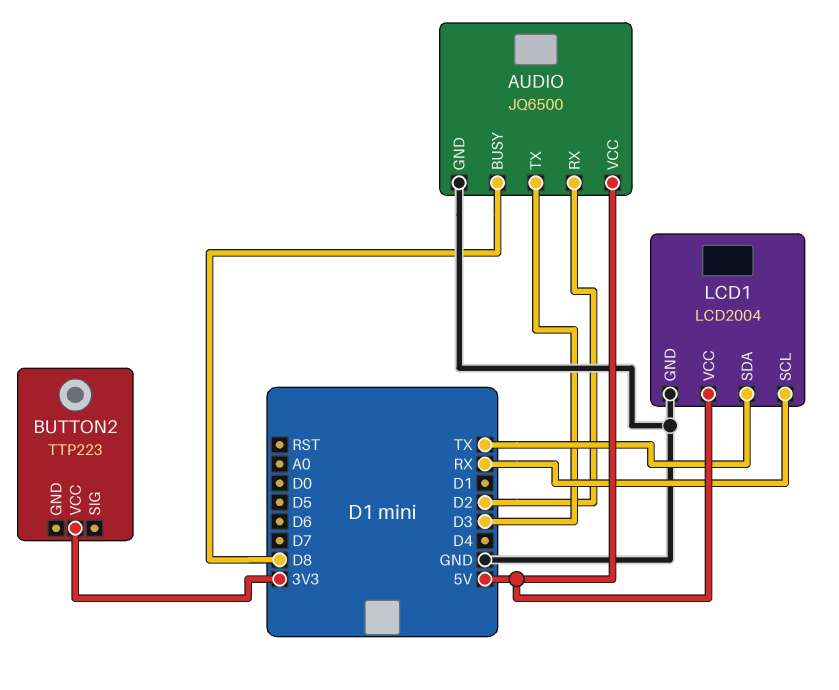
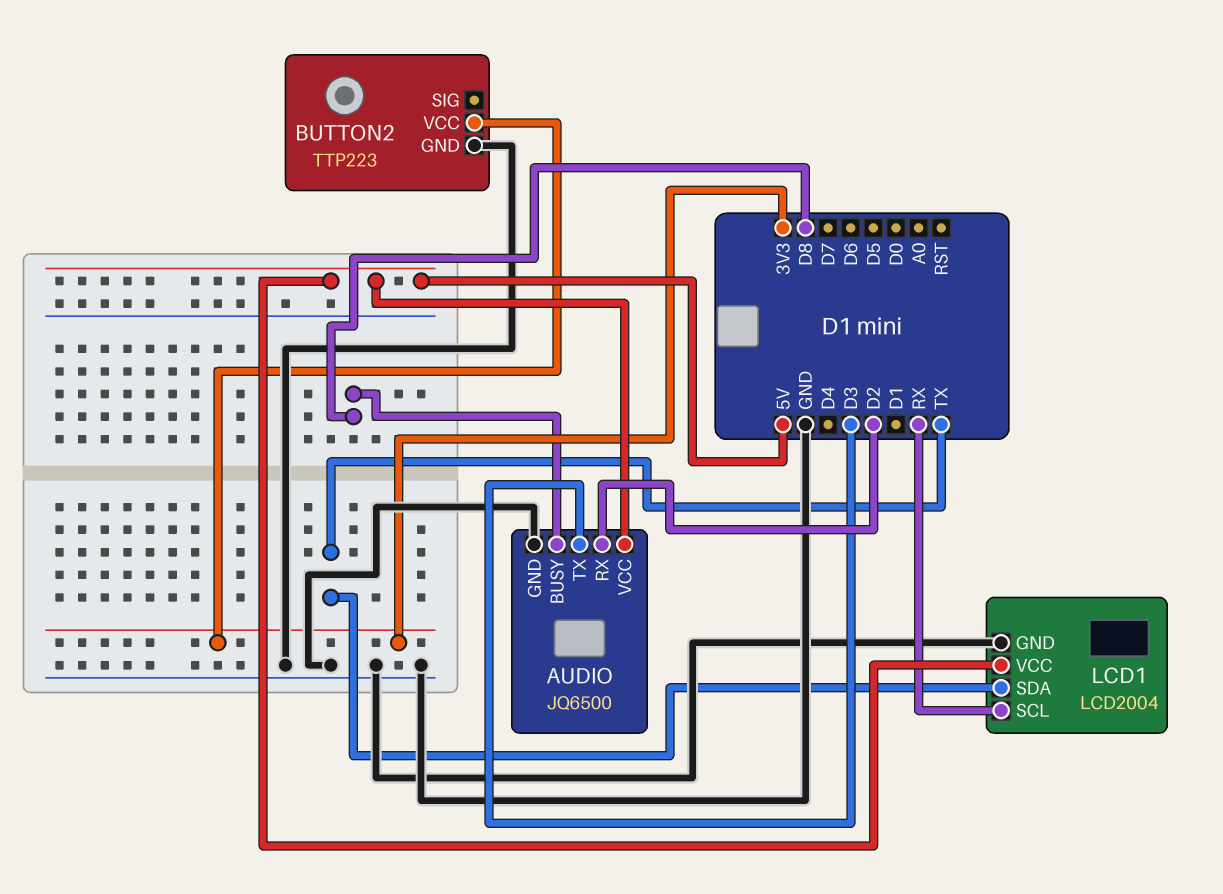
BUTTON2 pin GND: none -> GND

